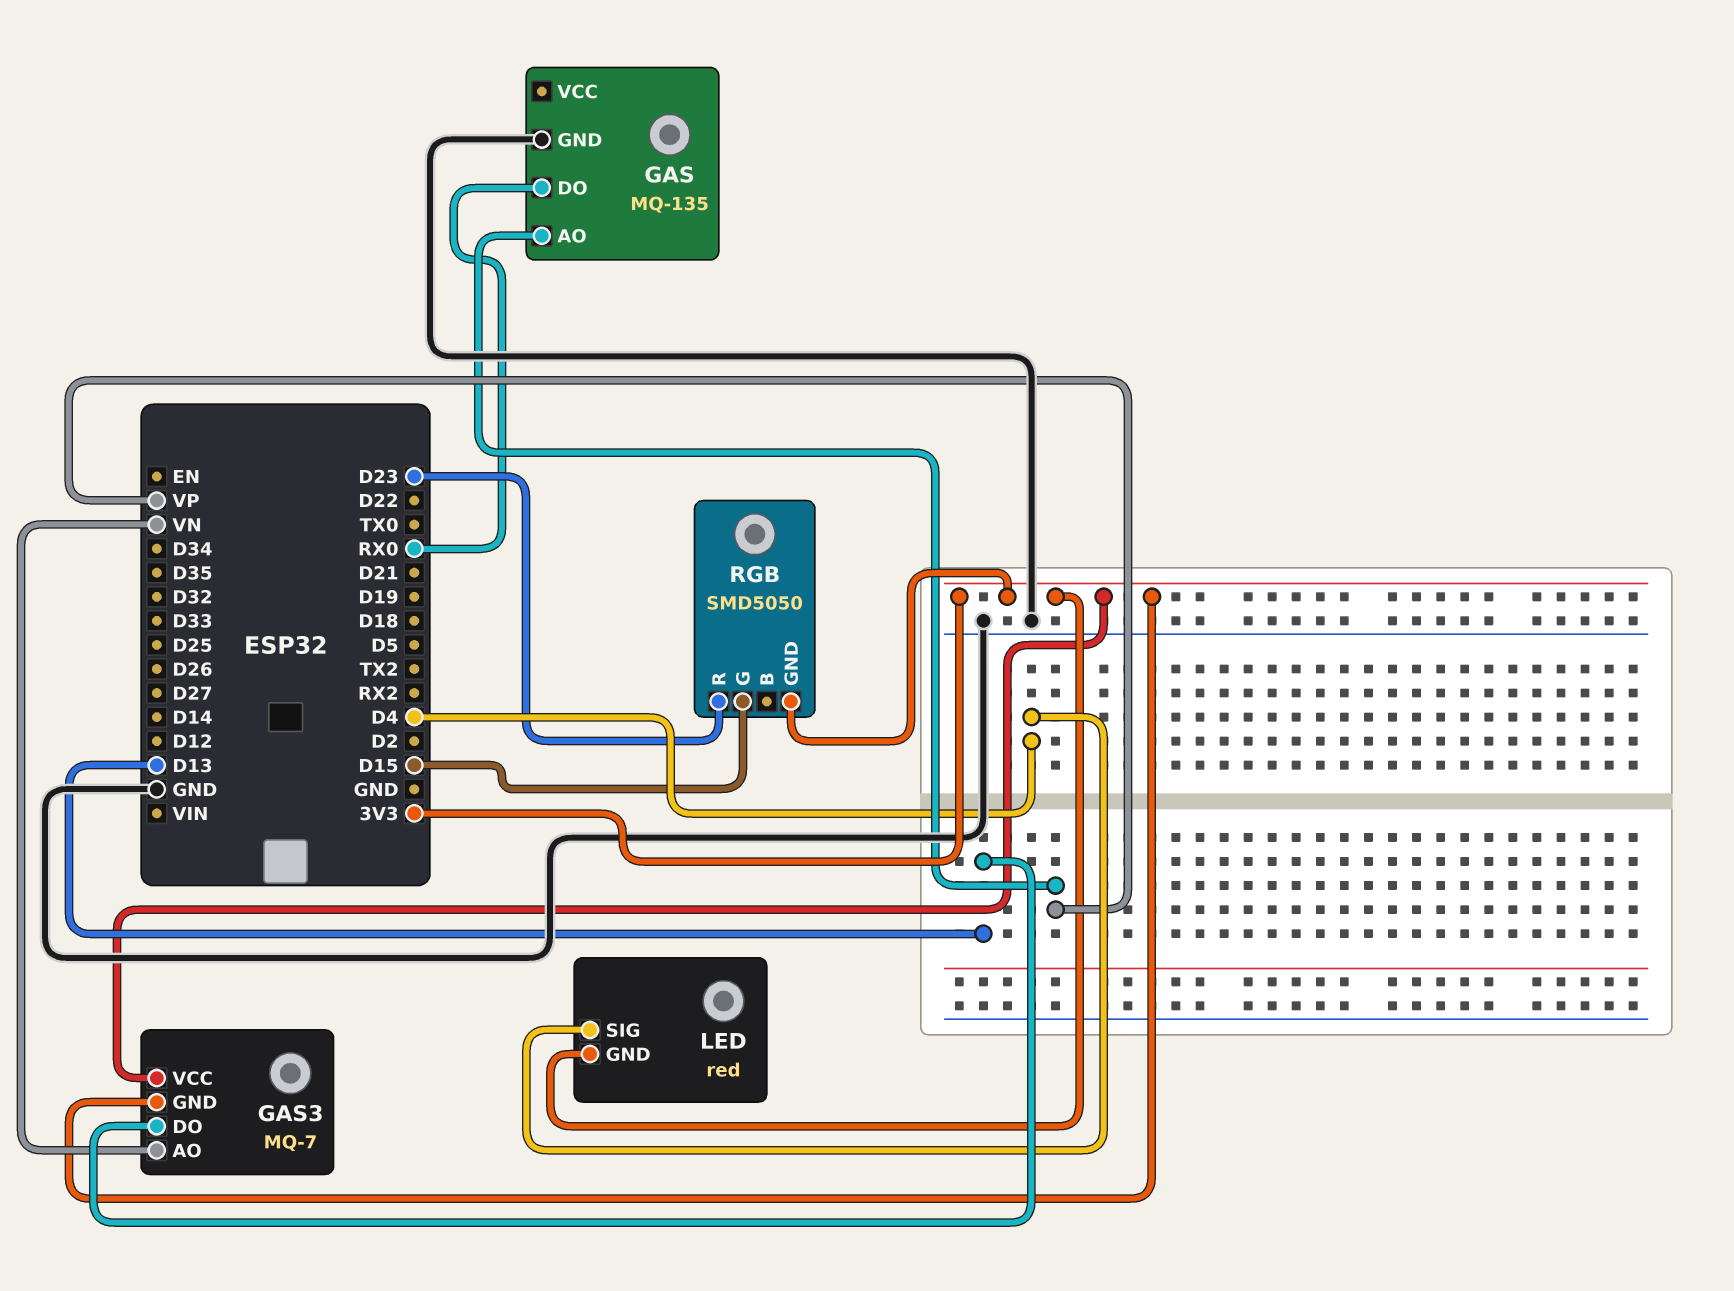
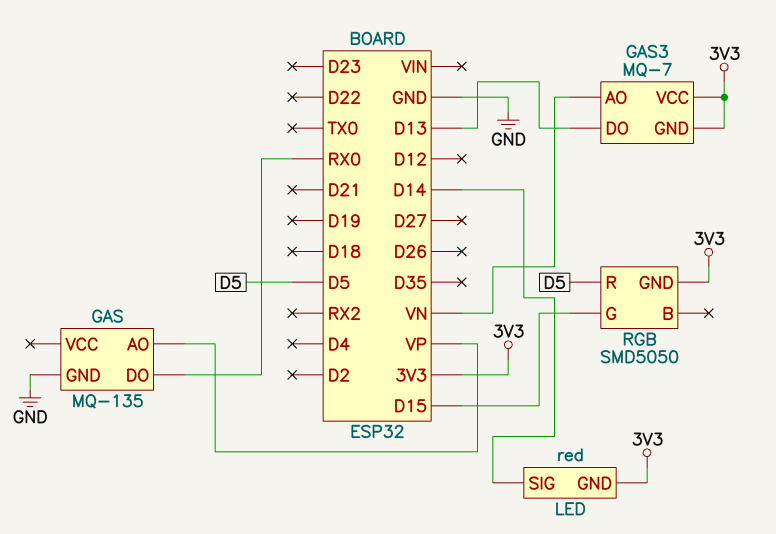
LED pin SIG: D4 -> D14
RGB pin R: D23 -> D5

